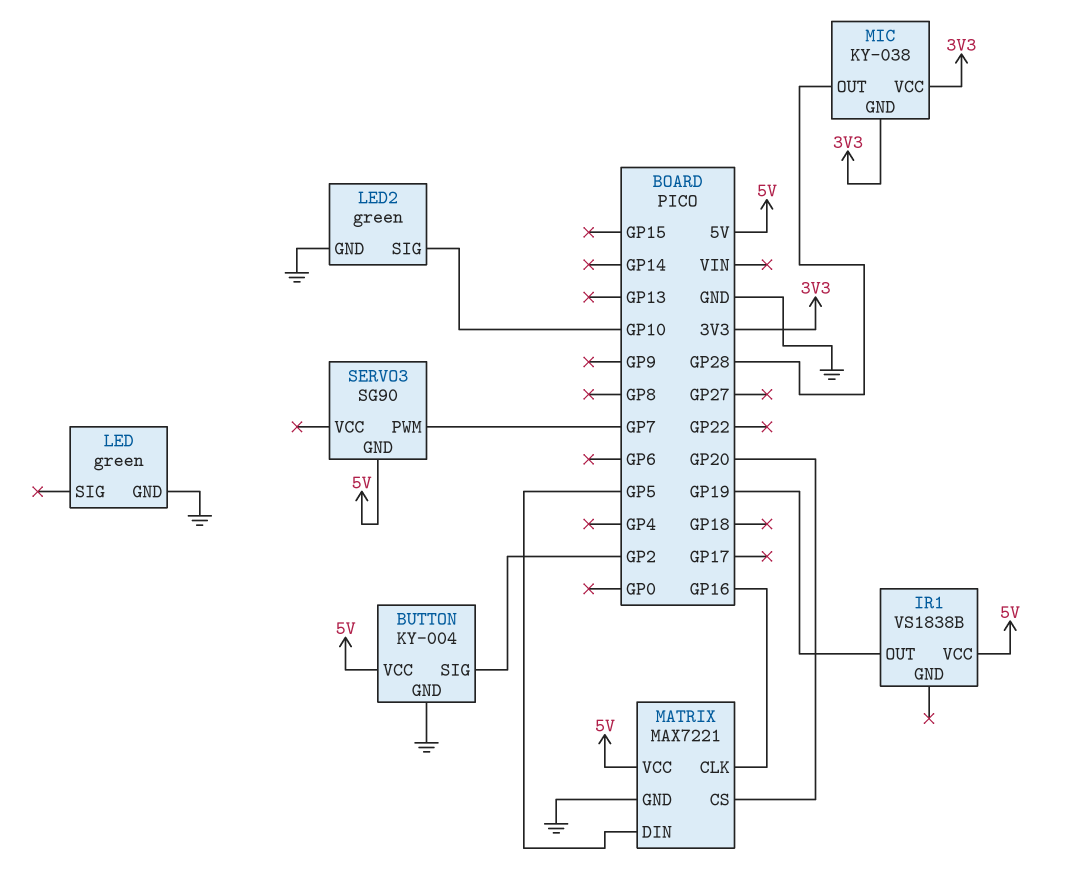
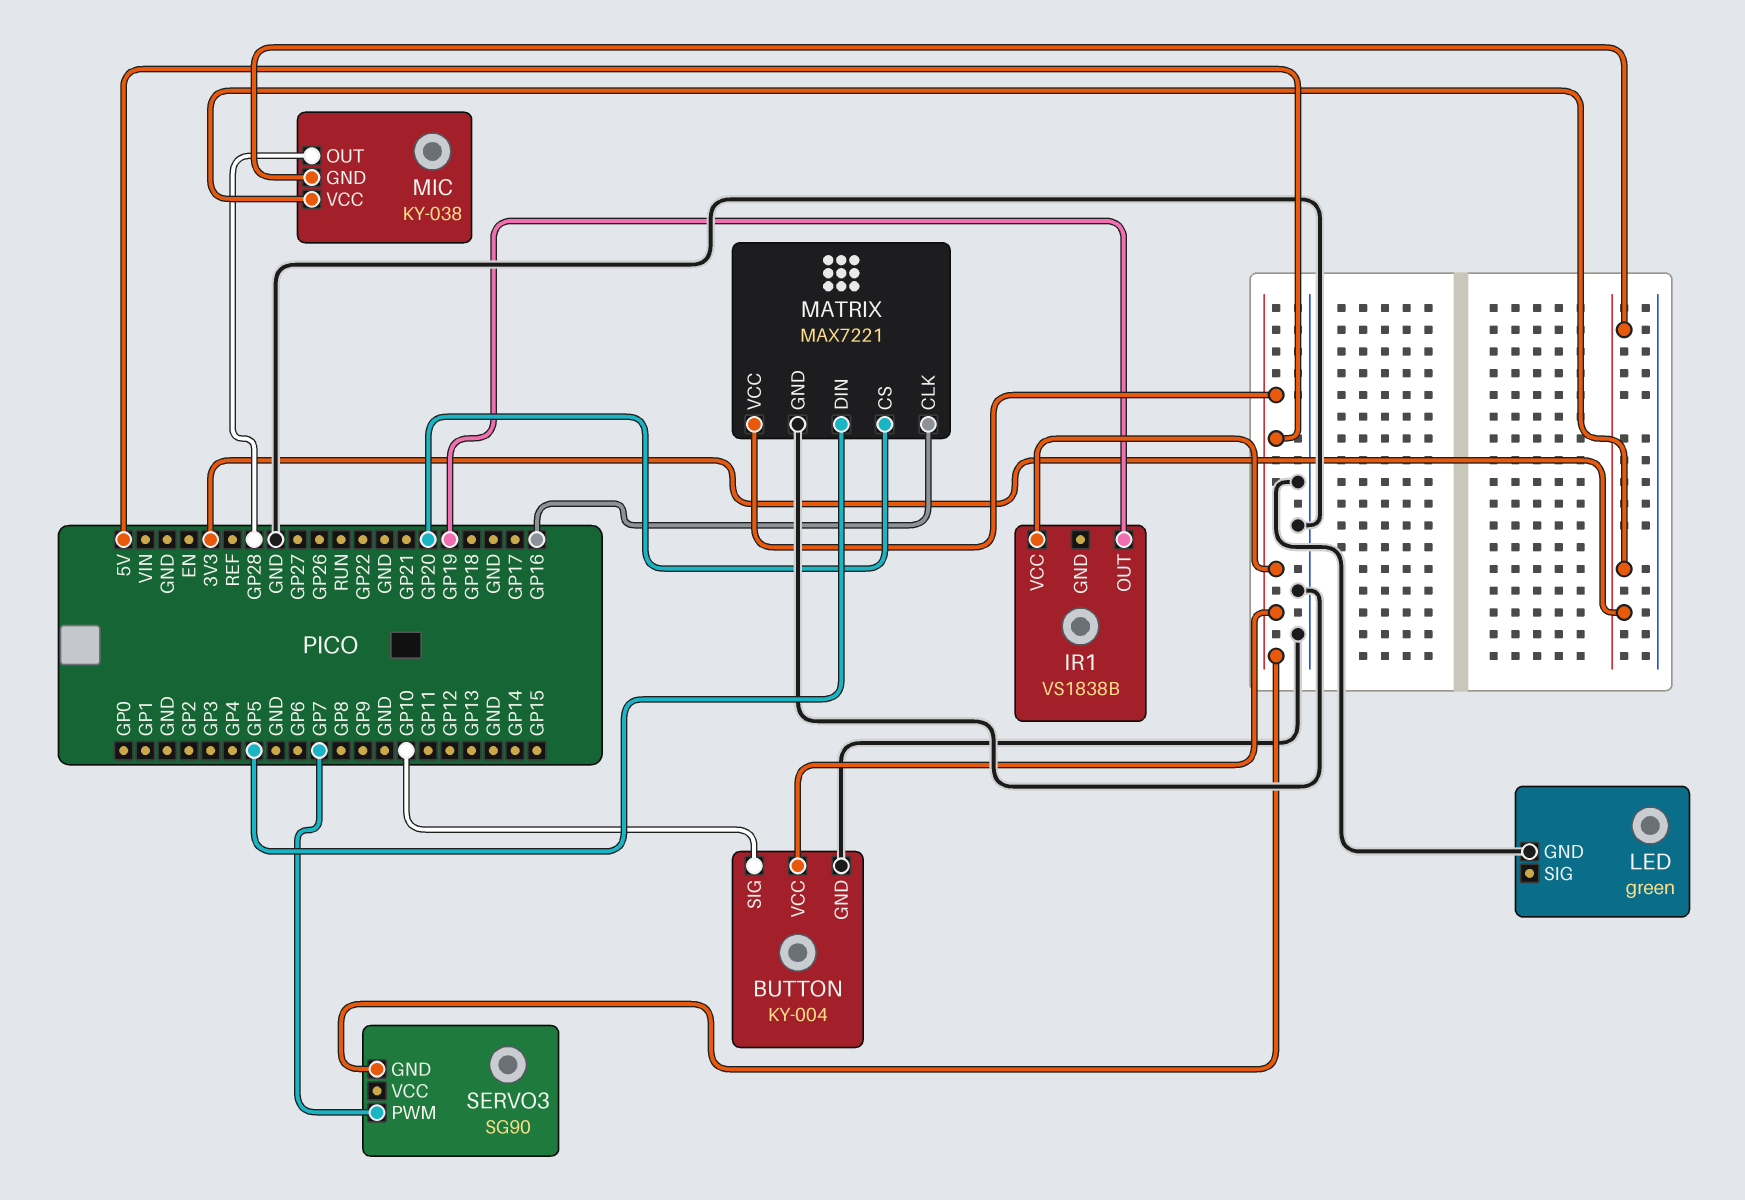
BUTTON pin SIG: GP2 -> GP10
LED2: green -> none
LED2 pin GND: GND -> none
LED2 pin SIG: GP10 -> none

